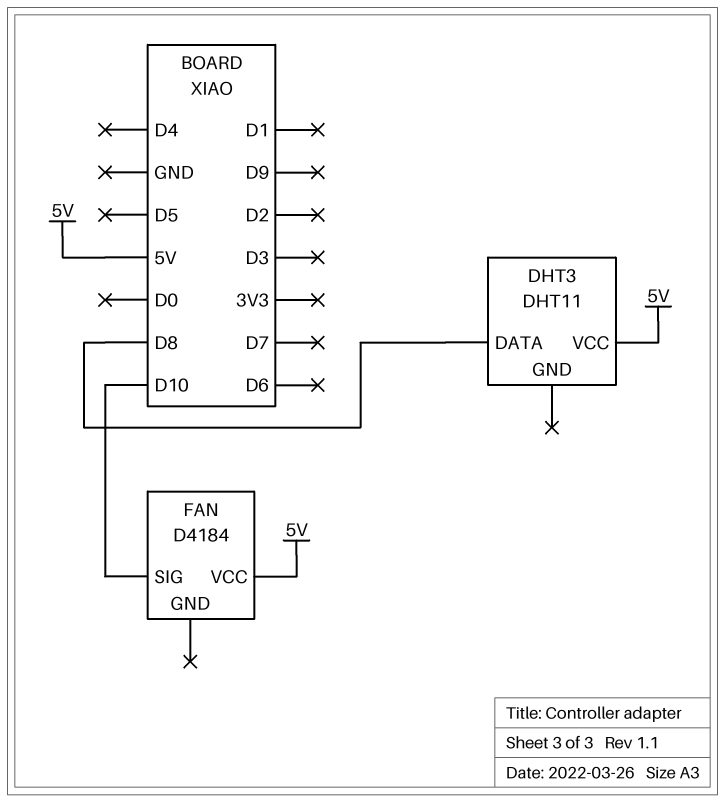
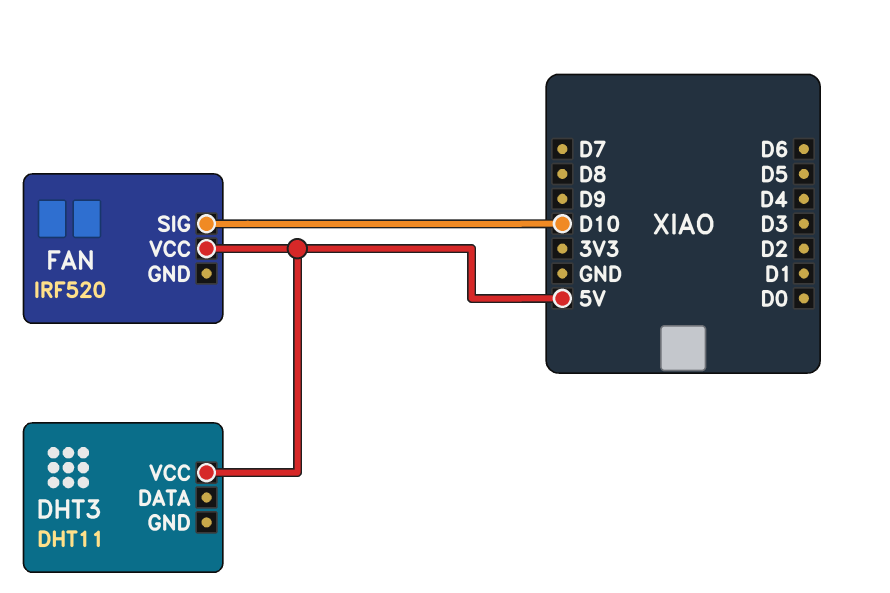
DHT3 pin DATA: D8 -> none
FAN: D4184 -> IRF520

